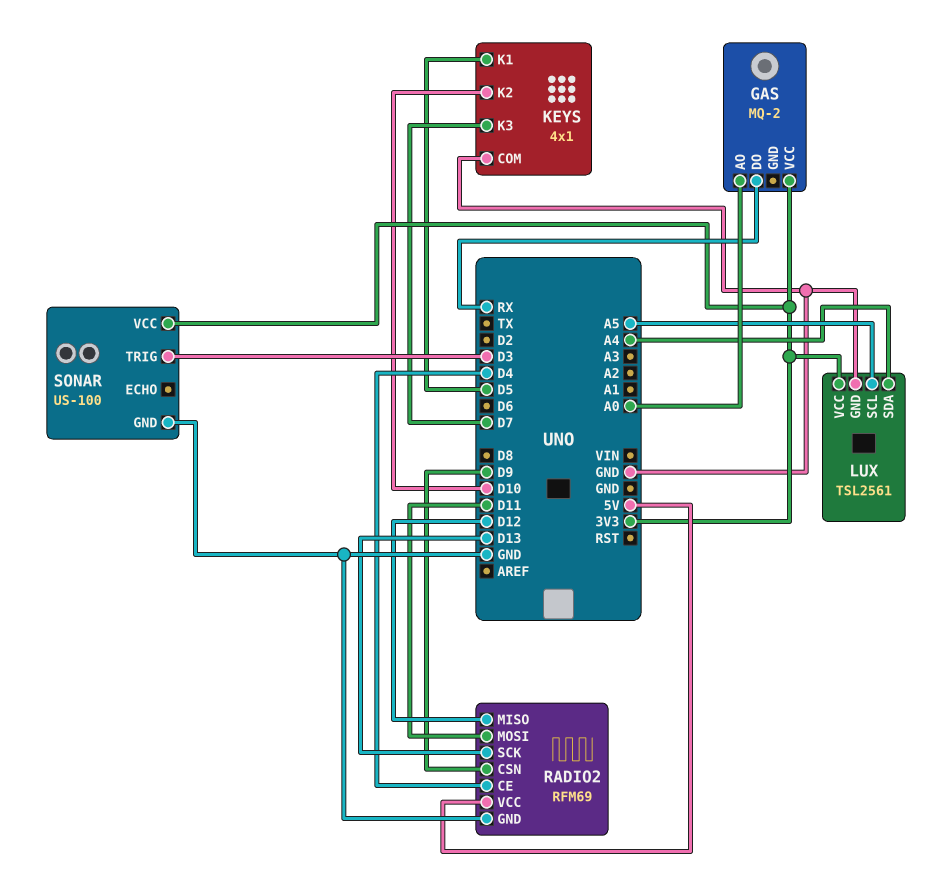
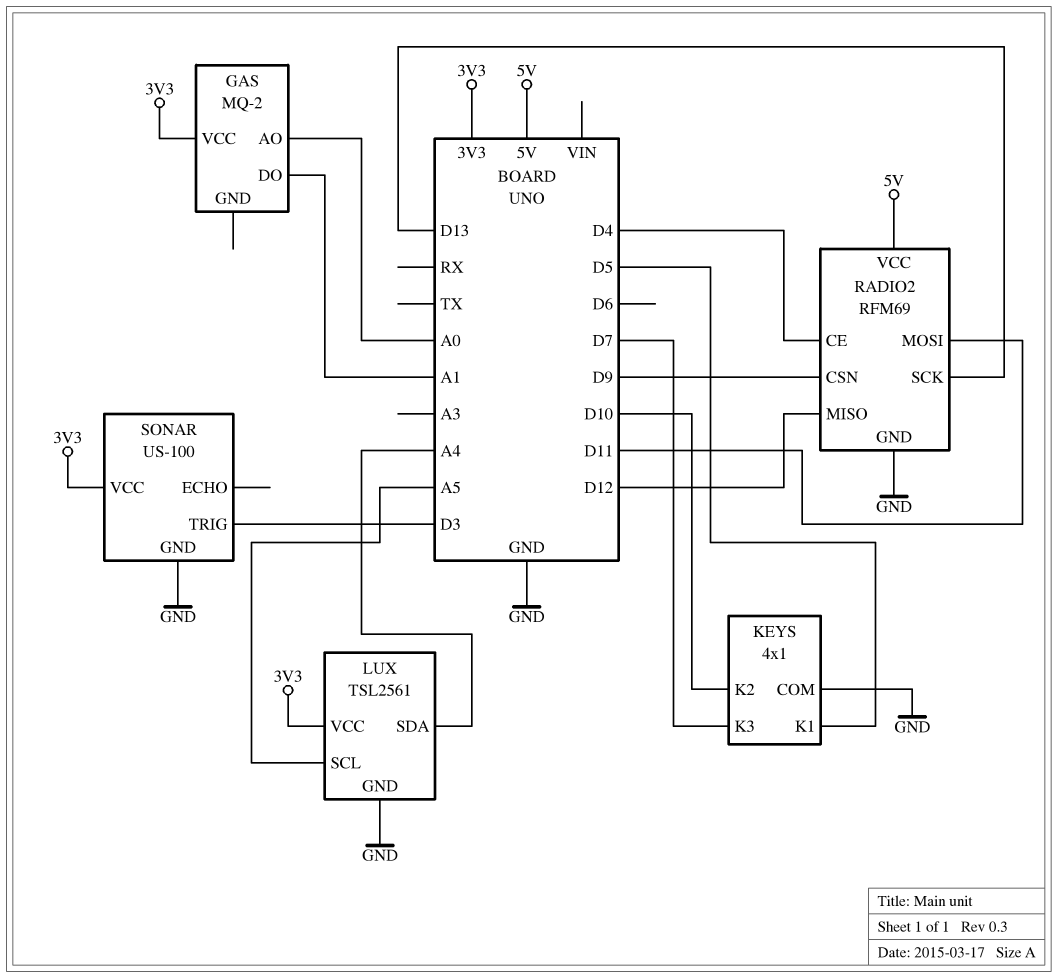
GAS pin DO: RX -> A1

